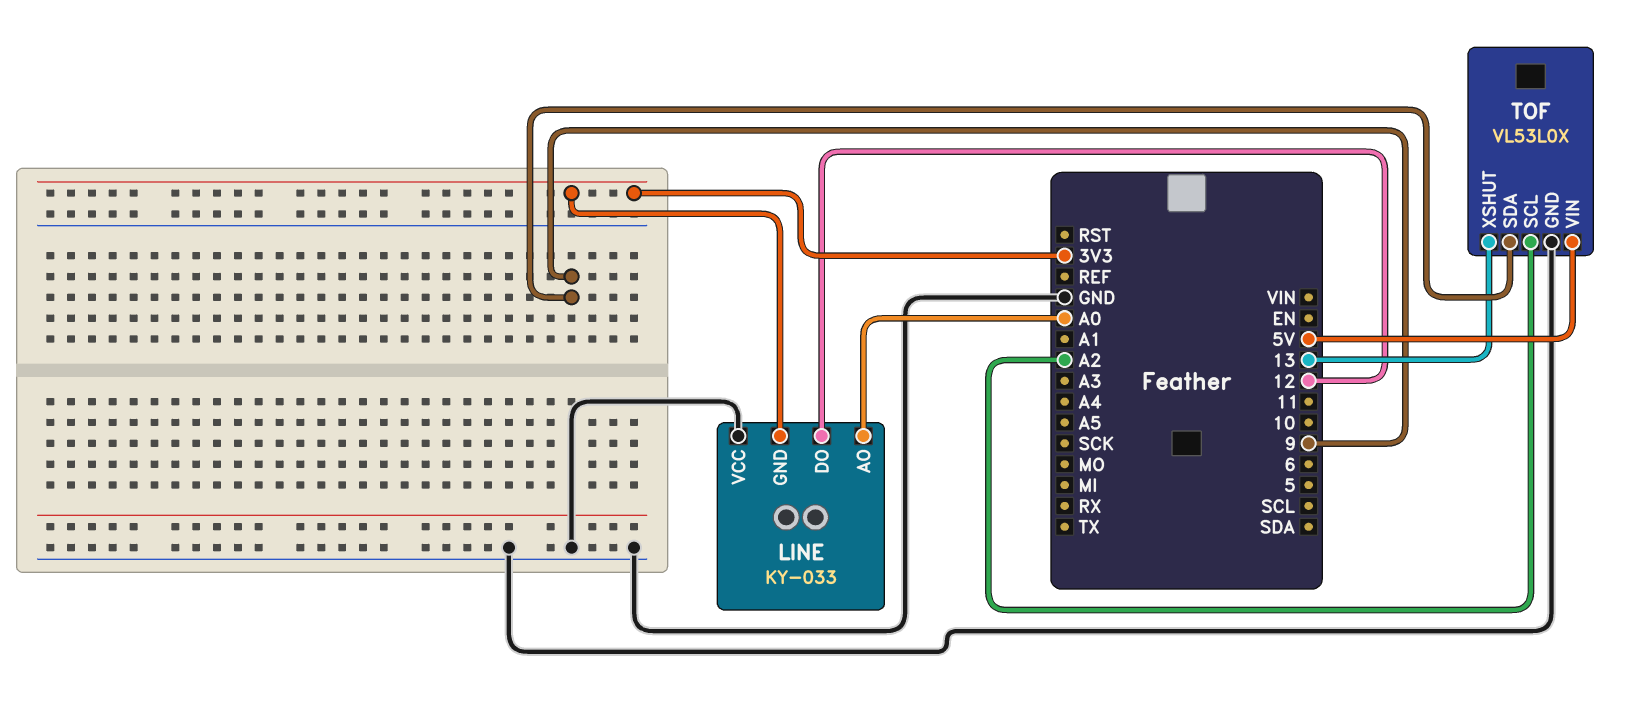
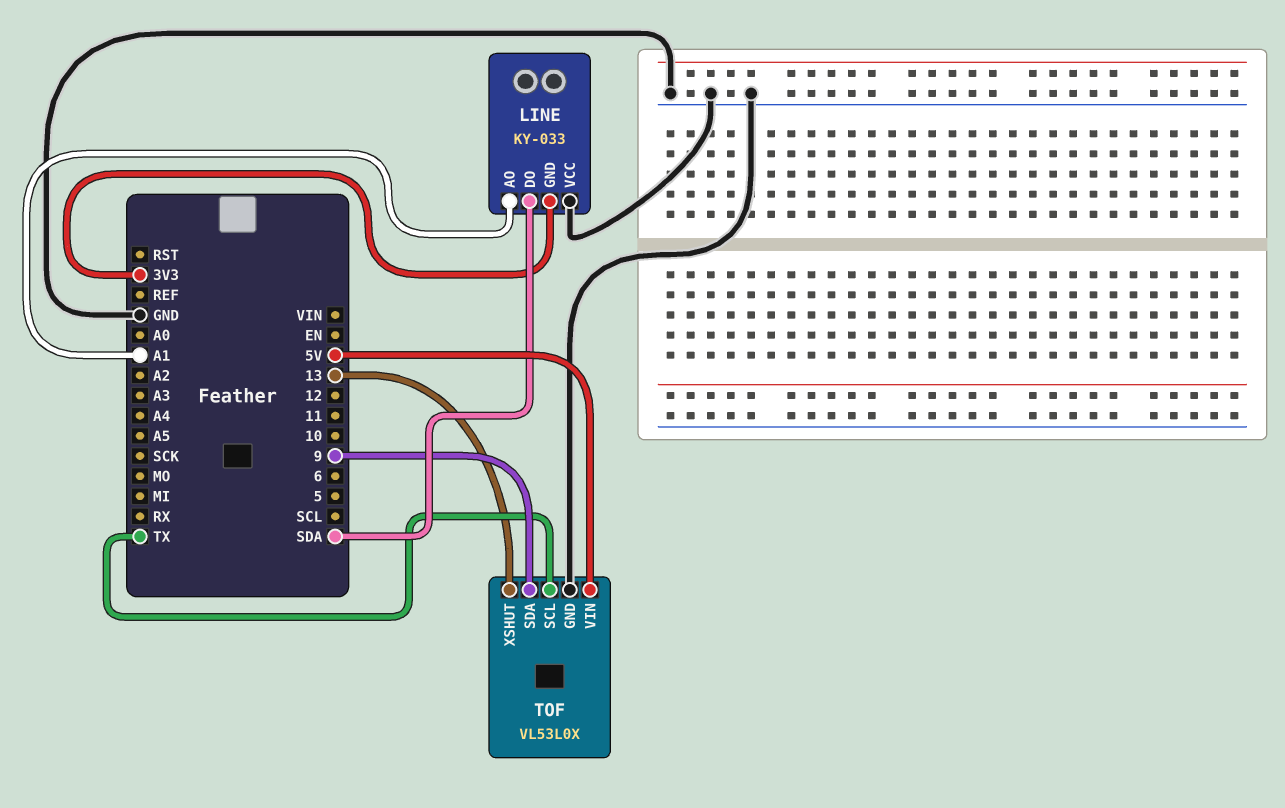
LINE pin AO: A0 -> A1
LINE pin DO: 12 -> SDA
TOF pin SCL: A2 -> TX

